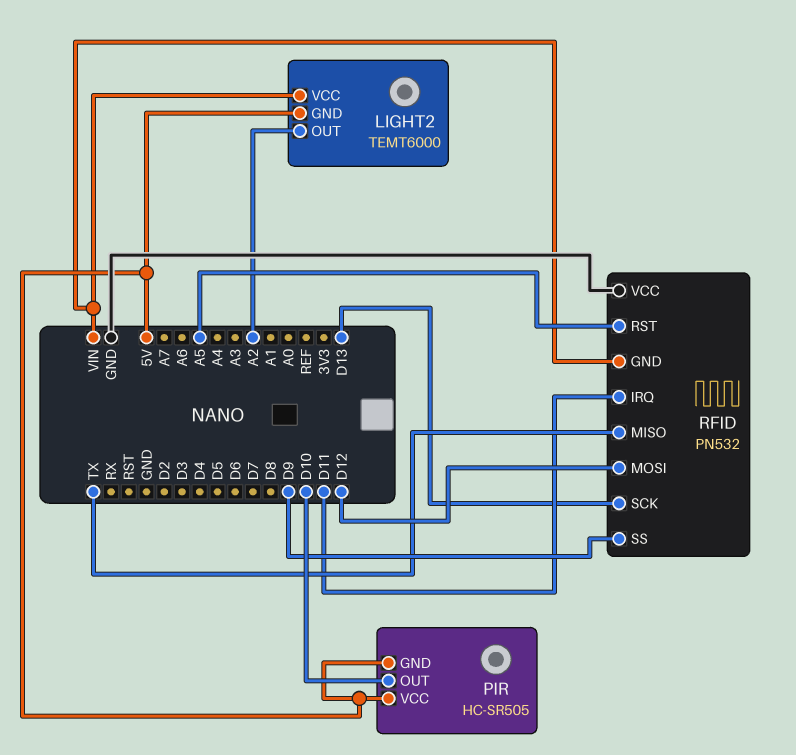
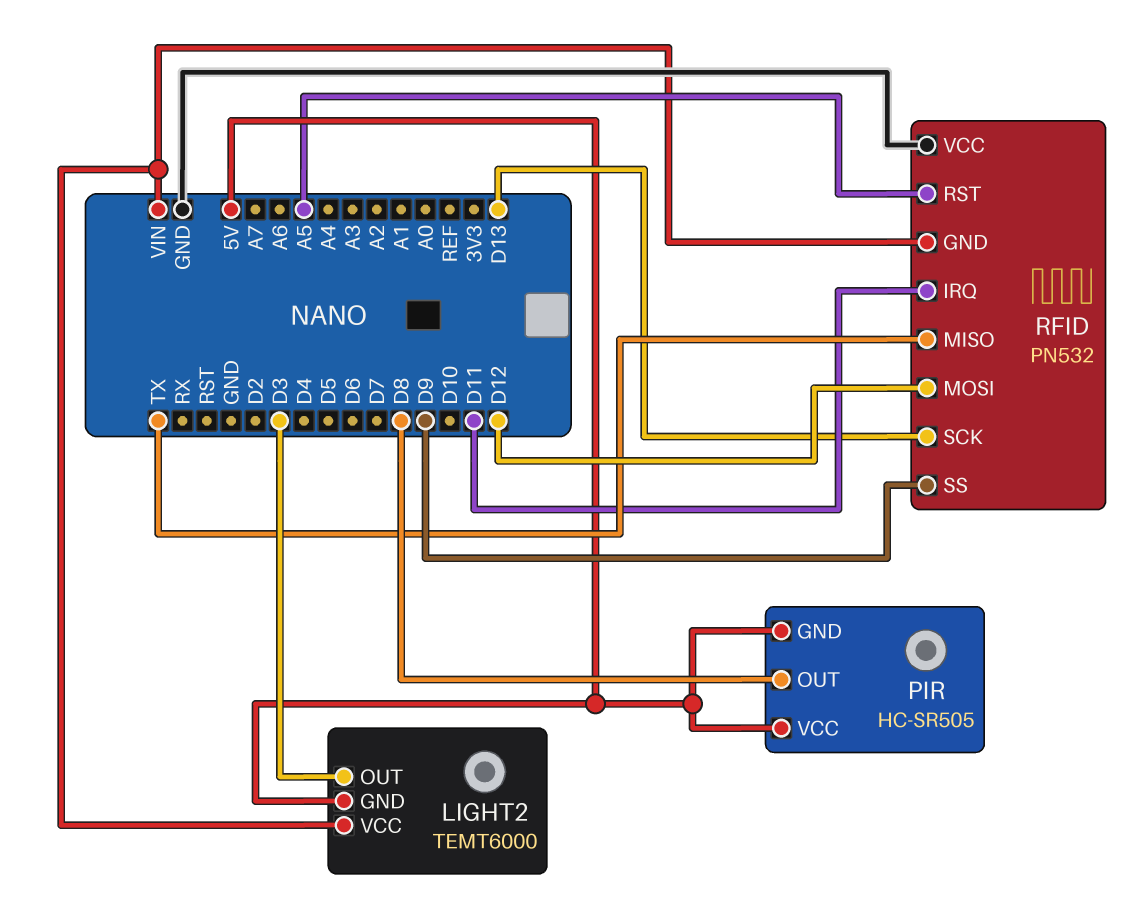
LIGHT2 pin OUT: A2 -> D3
PIR pin OUT: D10 -> D8

